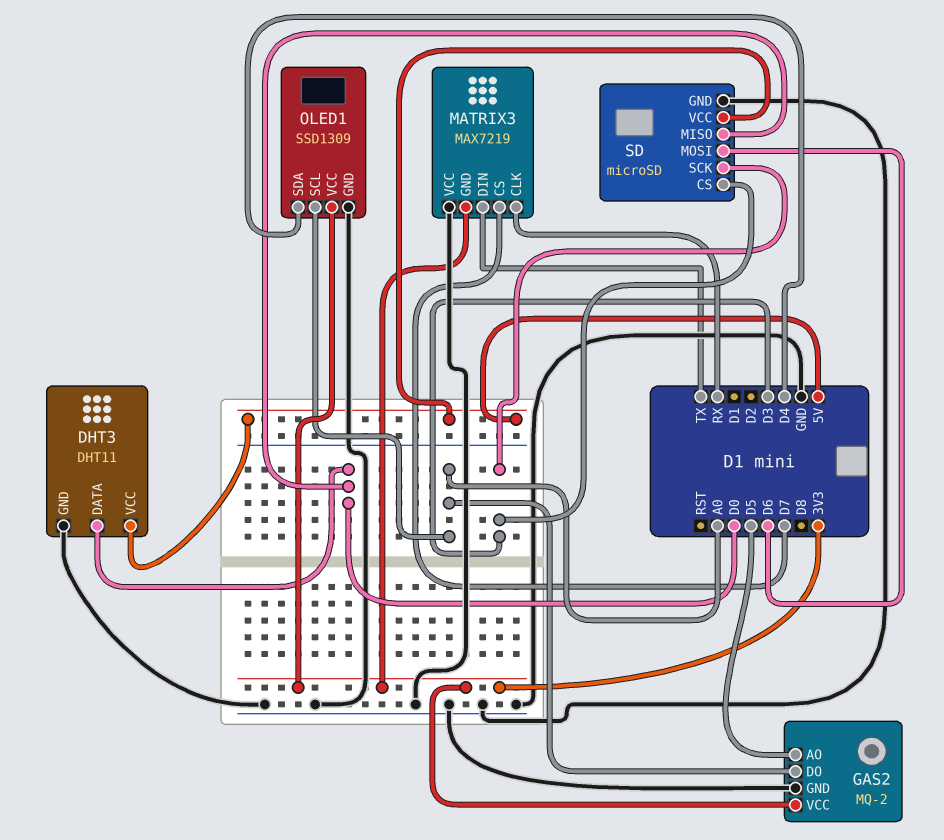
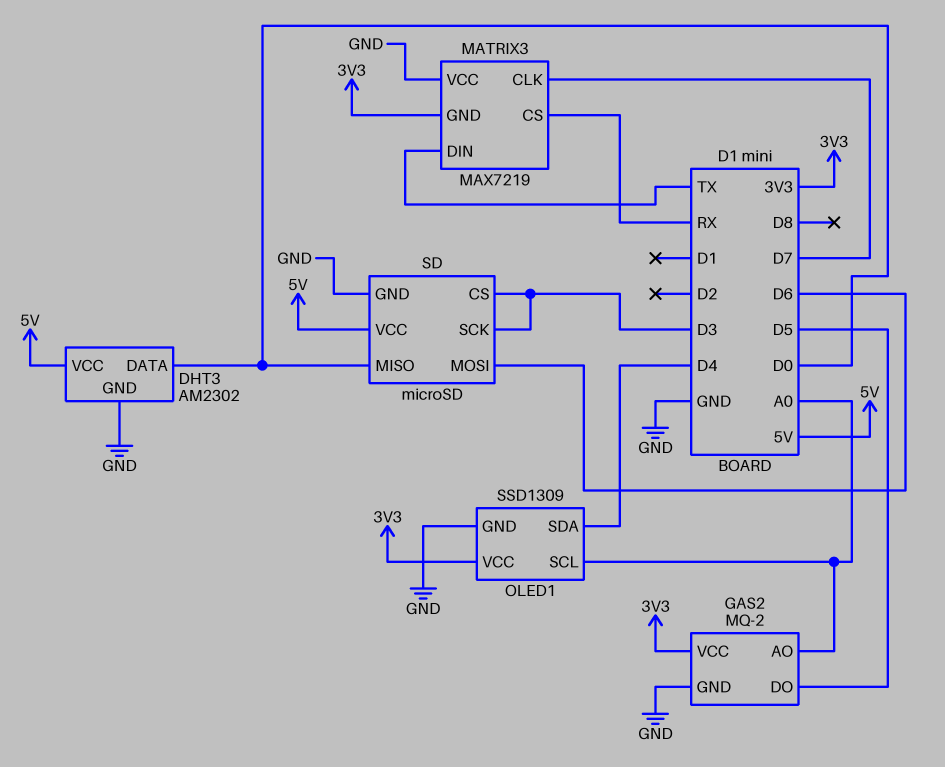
DHT3: DHT11 -> AM2302
GAS2 pin AO: D5 -> A0
GAS2 pin DO: A0 -> D5
MATRIX3 pin CLK: RX -> D7
MATRIX3 pin CS: D7 -> RX

